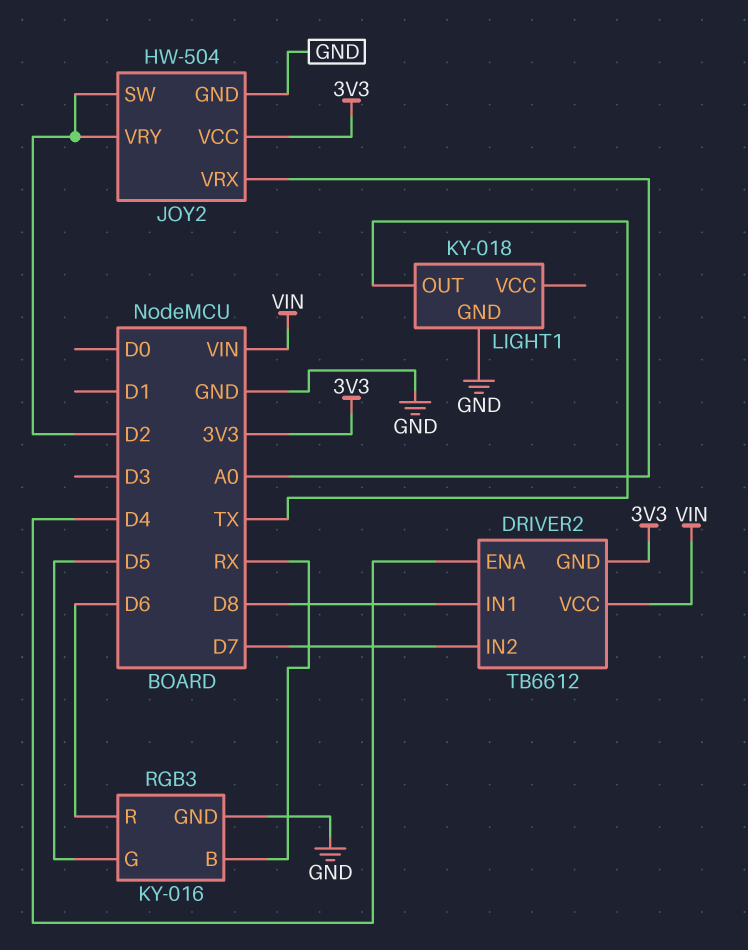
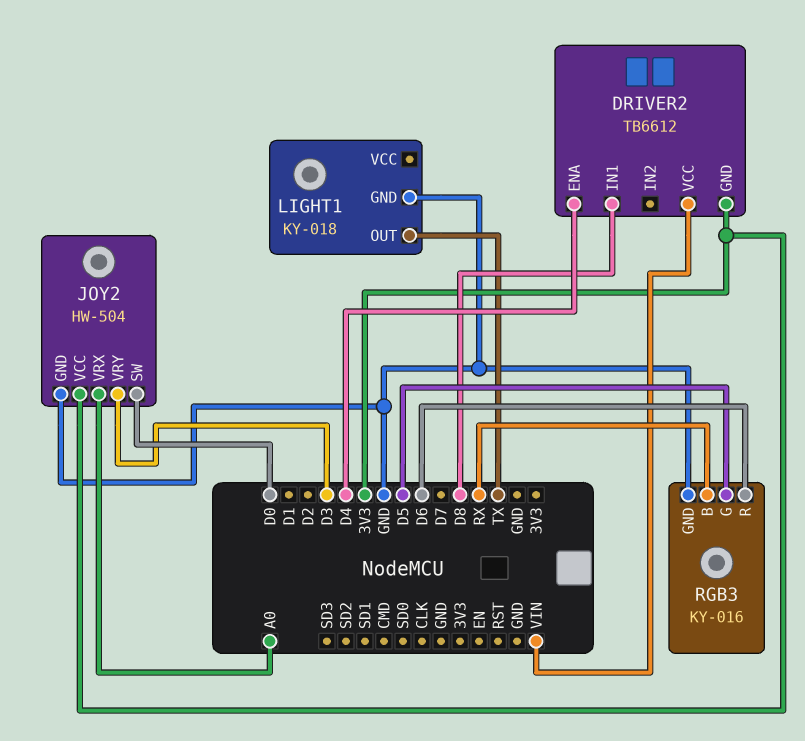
DRIVER2 pin IN2: D7 -> none
JOY2 pin SW: D2 -> D0
JOY2 pin VRY: D2 -> D3

